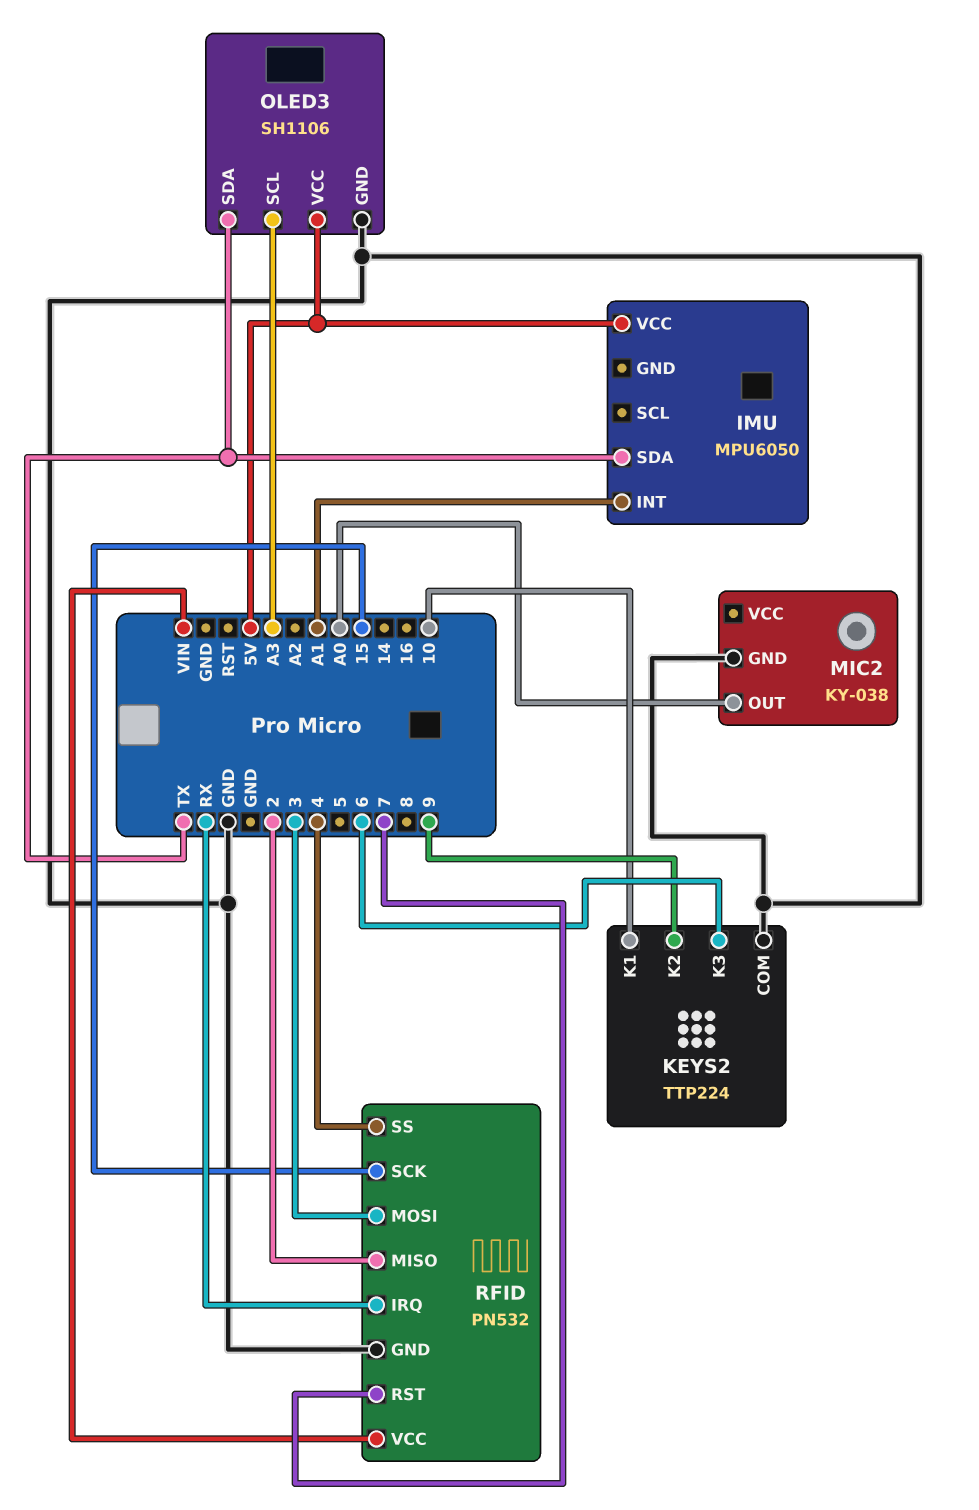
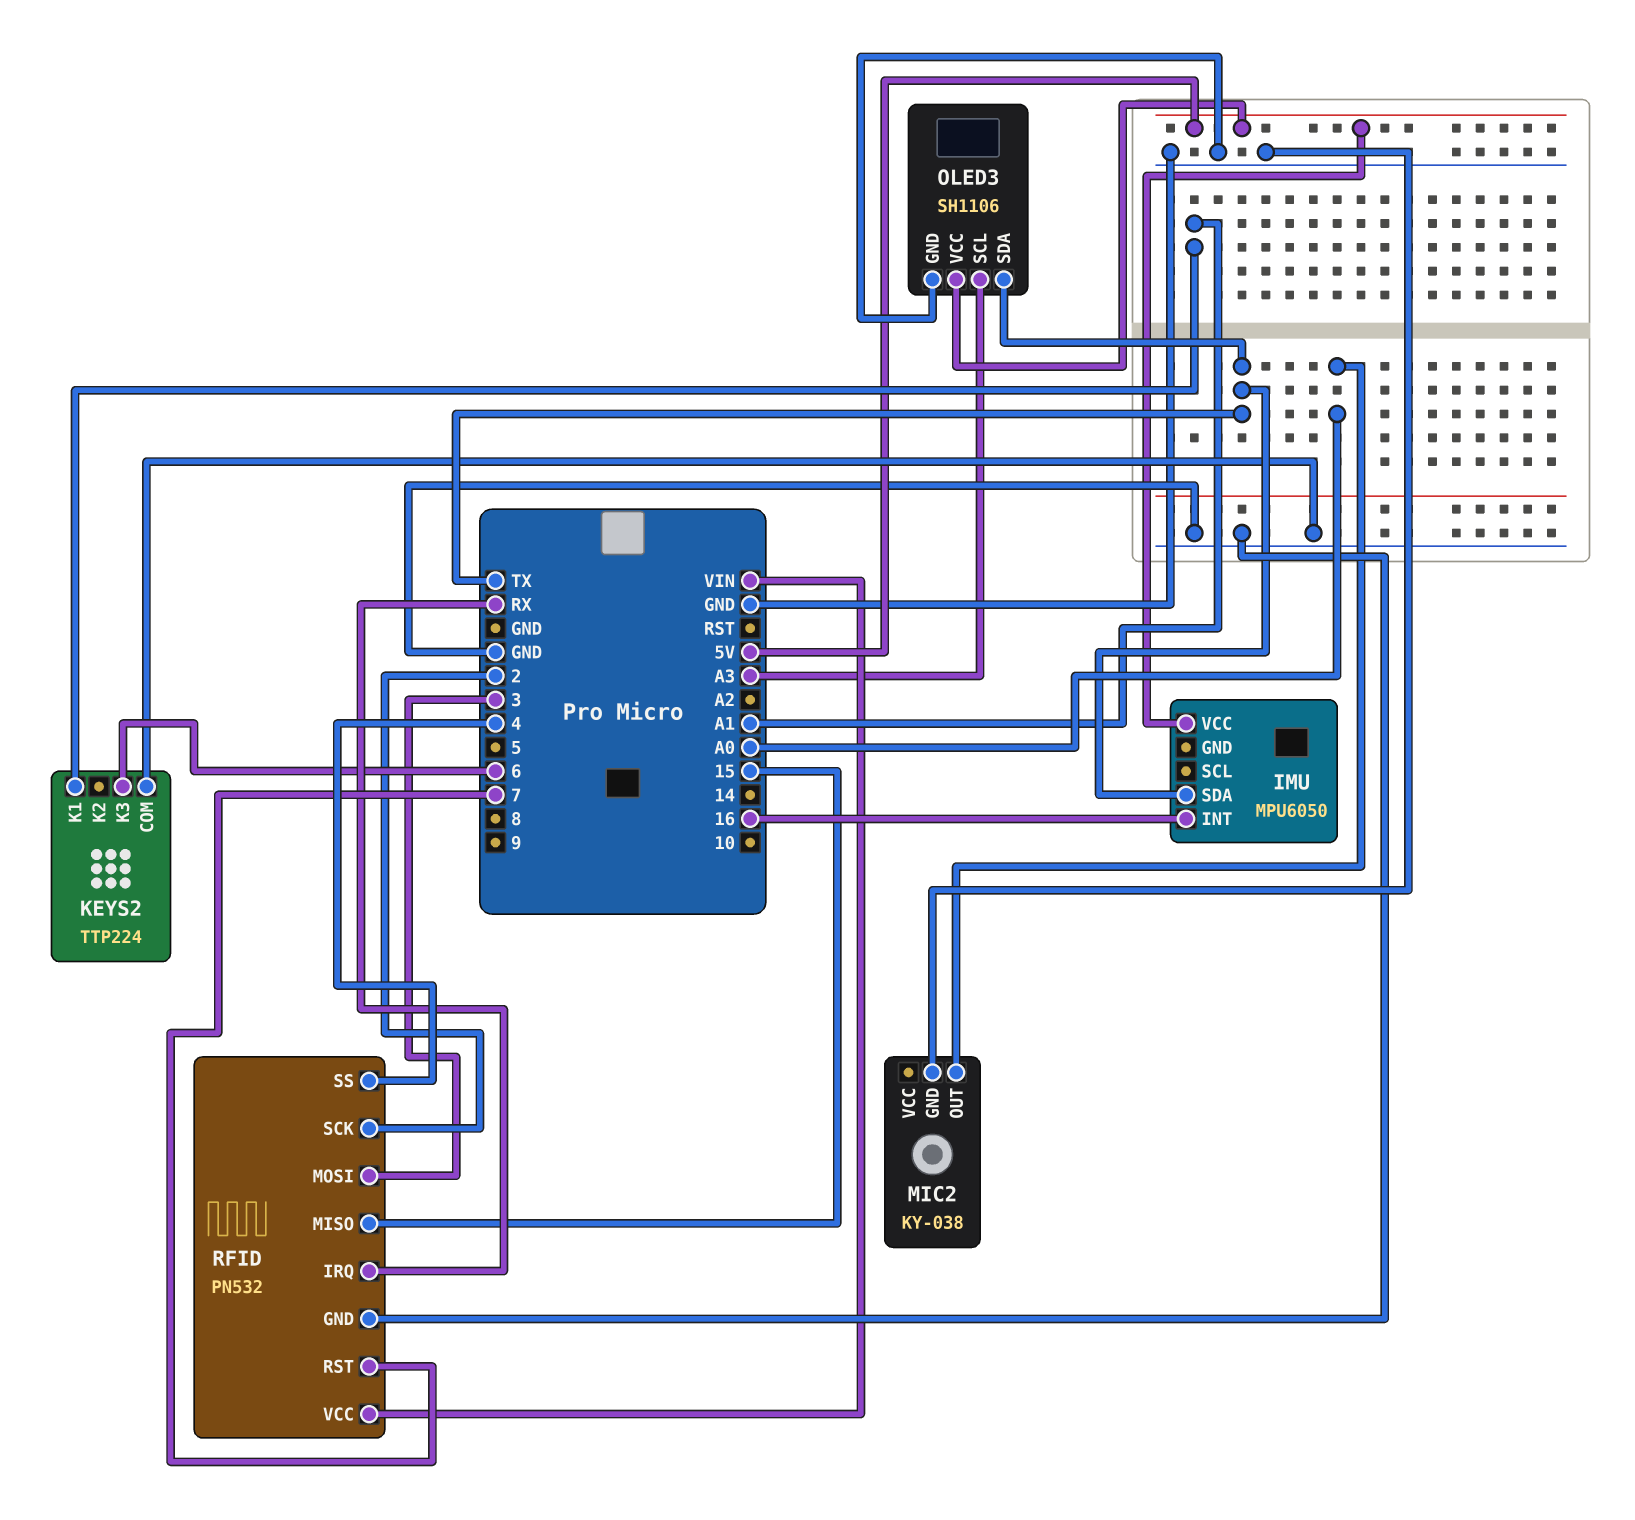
IMU pin INT: A1 -> 16
KEYS2 pin K1: 10 -> A1
KEYS2 pin K2: 9 -> none
RFID pin MISO: 2 -> 15
RFID pin SCK: 15 -> 2

